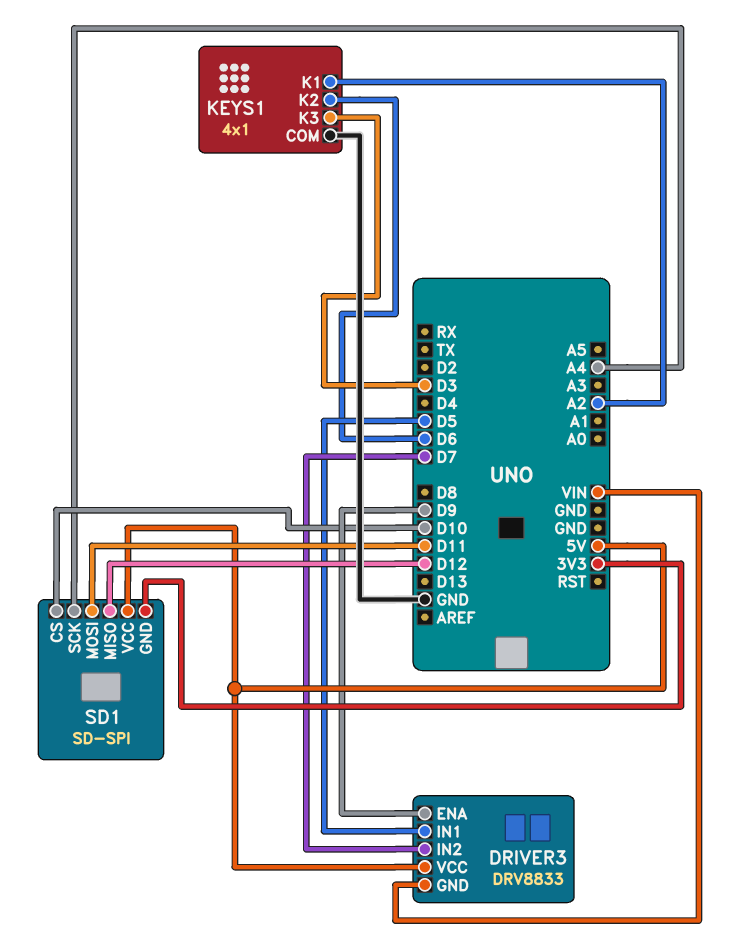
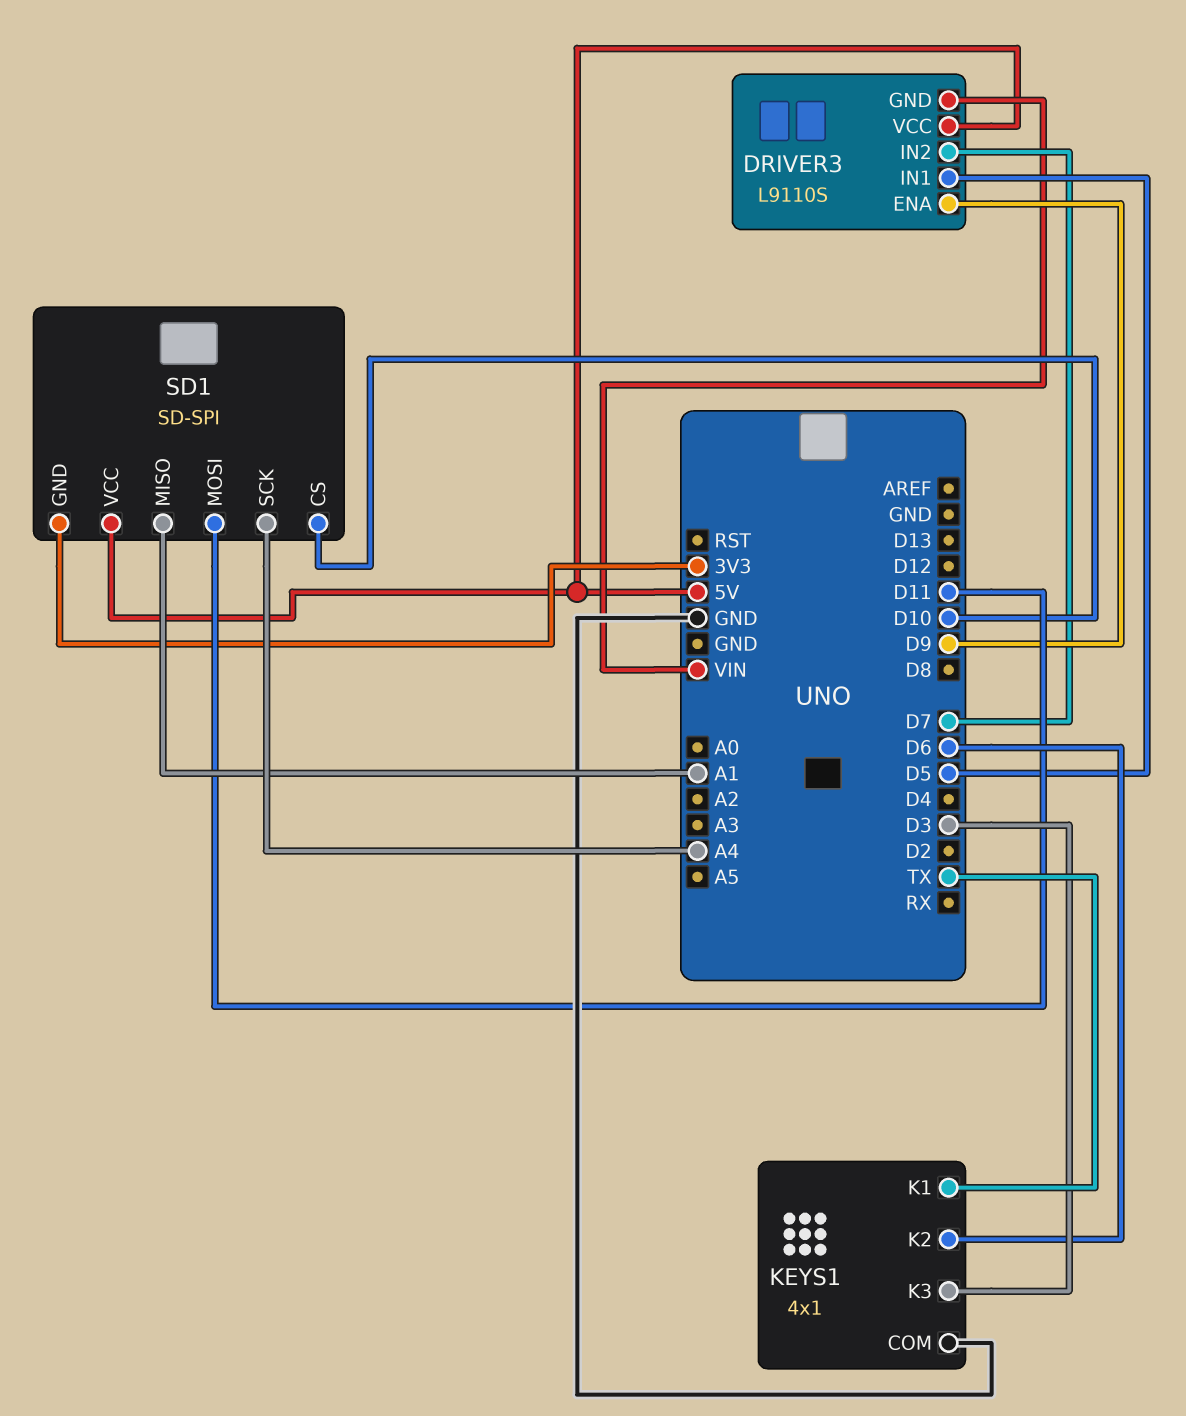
DRIVER3: DRV8833 -> L9110S
KEYS1 pin K1: A2 -> TX
SD1 pin MISO: D12 -> A1

